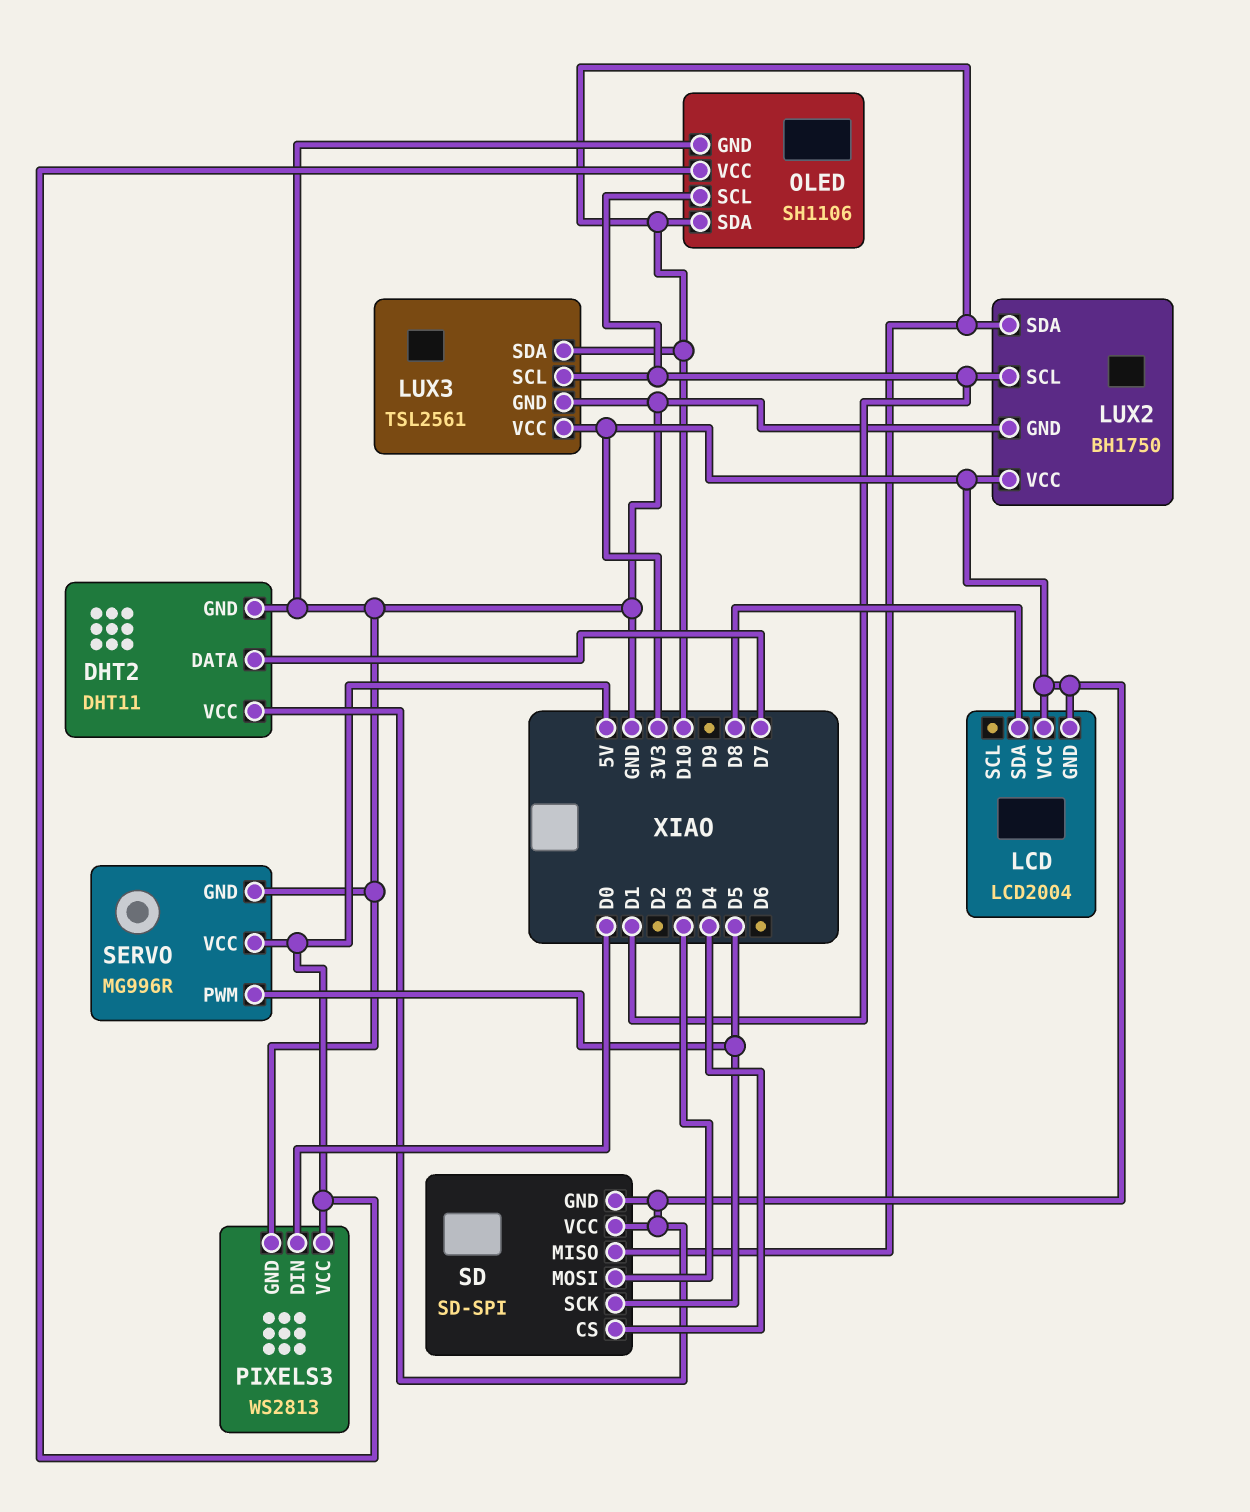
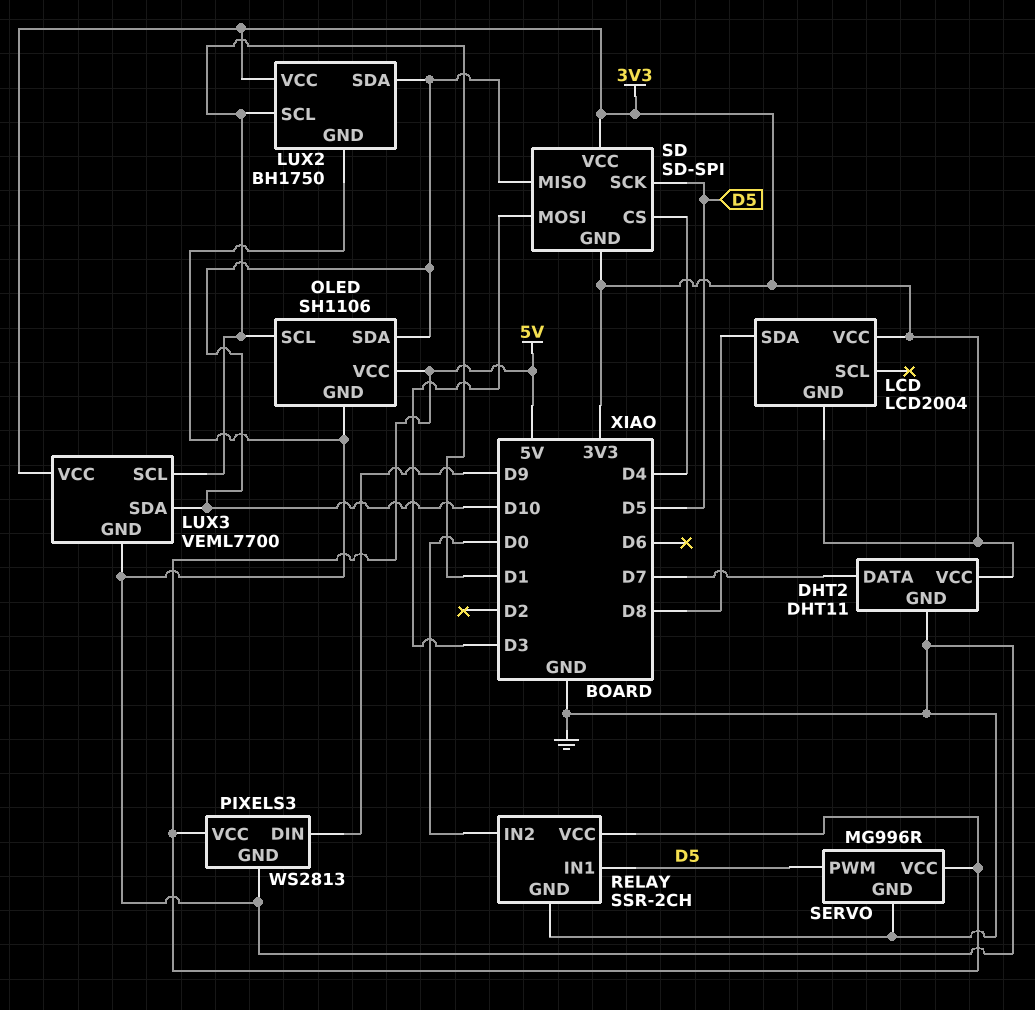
LUX3: TSL2561 -> VEML7700
PIXELS3 pin DIN: D0 -> D9
RELAY: none -> SSR-2CH
RELAY pin GND: none -> GND
RELAY pin IN1: none -> D5
RELAY pin IN2: none -> D0
RELAY pin VCC: none -> 5V

